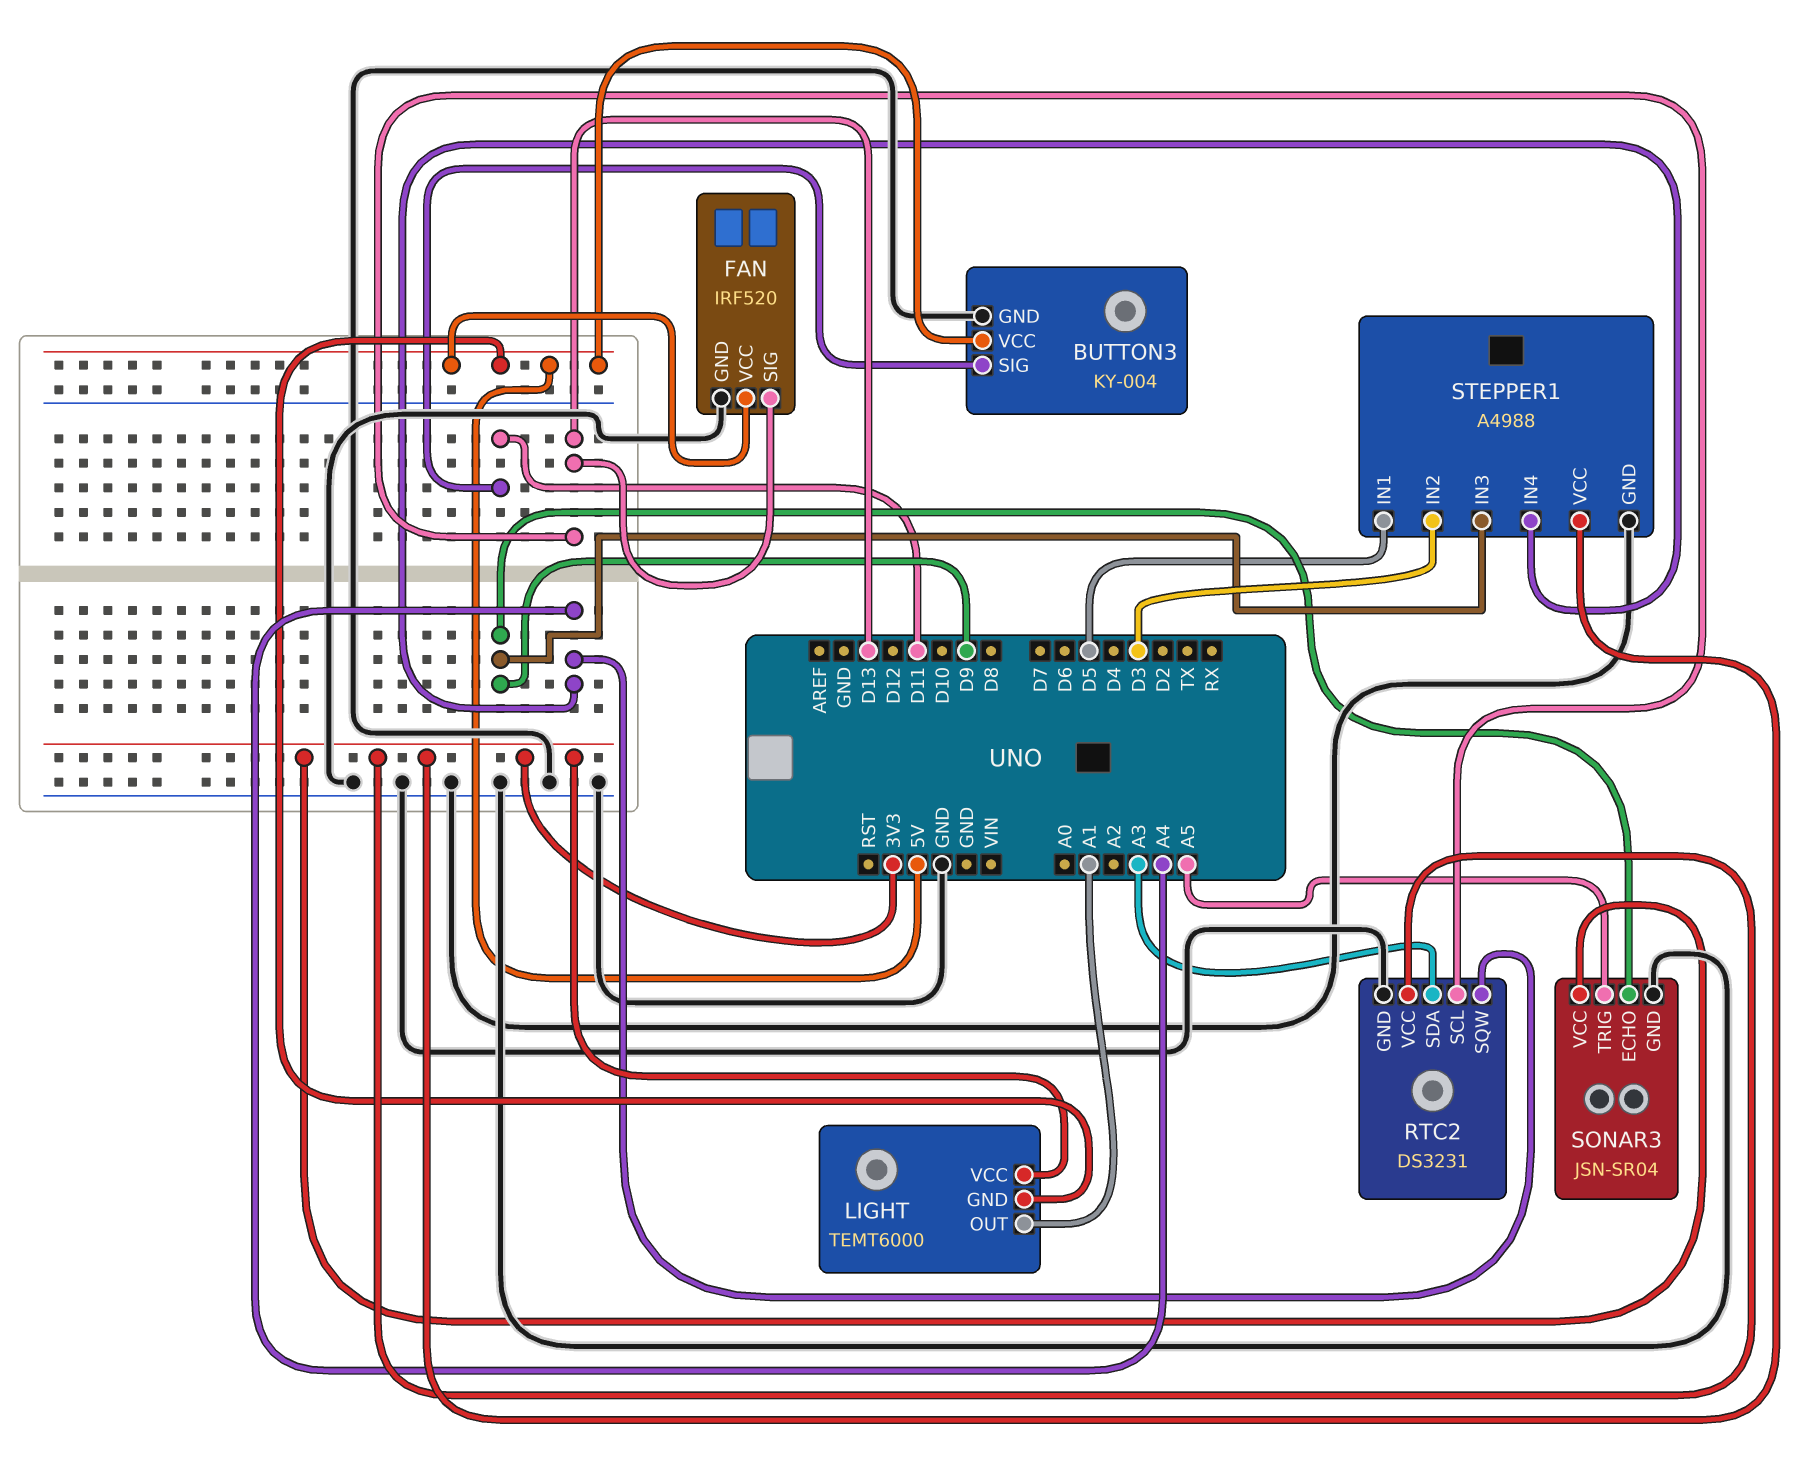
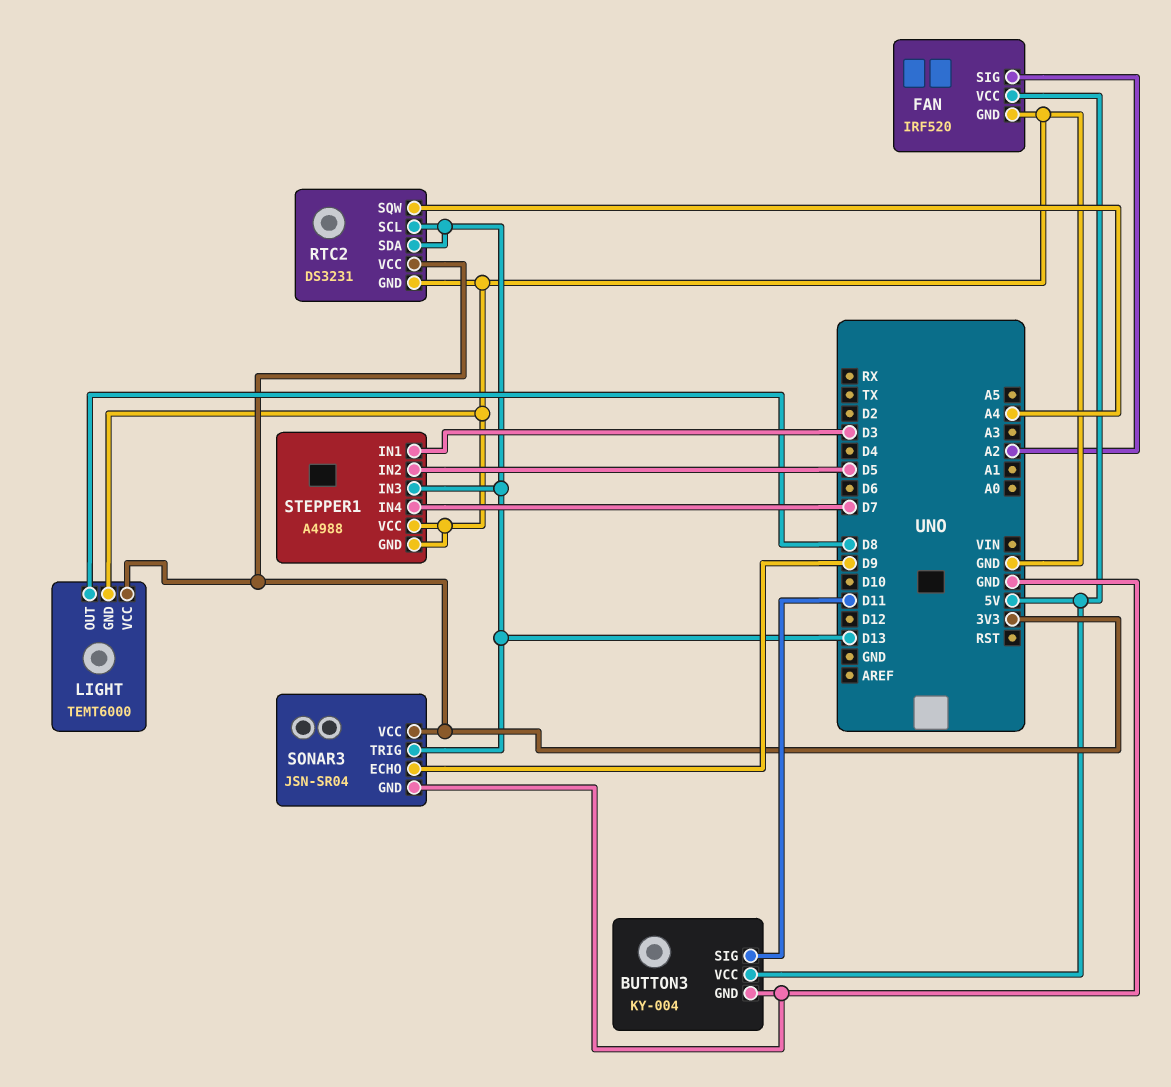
FAN pin SIG: D13 -> A2
LIGHT pin GND: 5V -> GND
LIGHT pin OUT: A1 -> D8
RTC2 pin SDA: A3 -> D13
SONAR3 pin TRIG: A5 -> D13
STEPPER1 pin IN1: D5 -> D3
STEPPER1 pin IN2: D3 -> D5
STEPPER1 pin IN3: D9 -> D13
STEPPER1 pin IN4: A4 -> D7
STEPPER1 pin VCC: 3V3 -> GND

